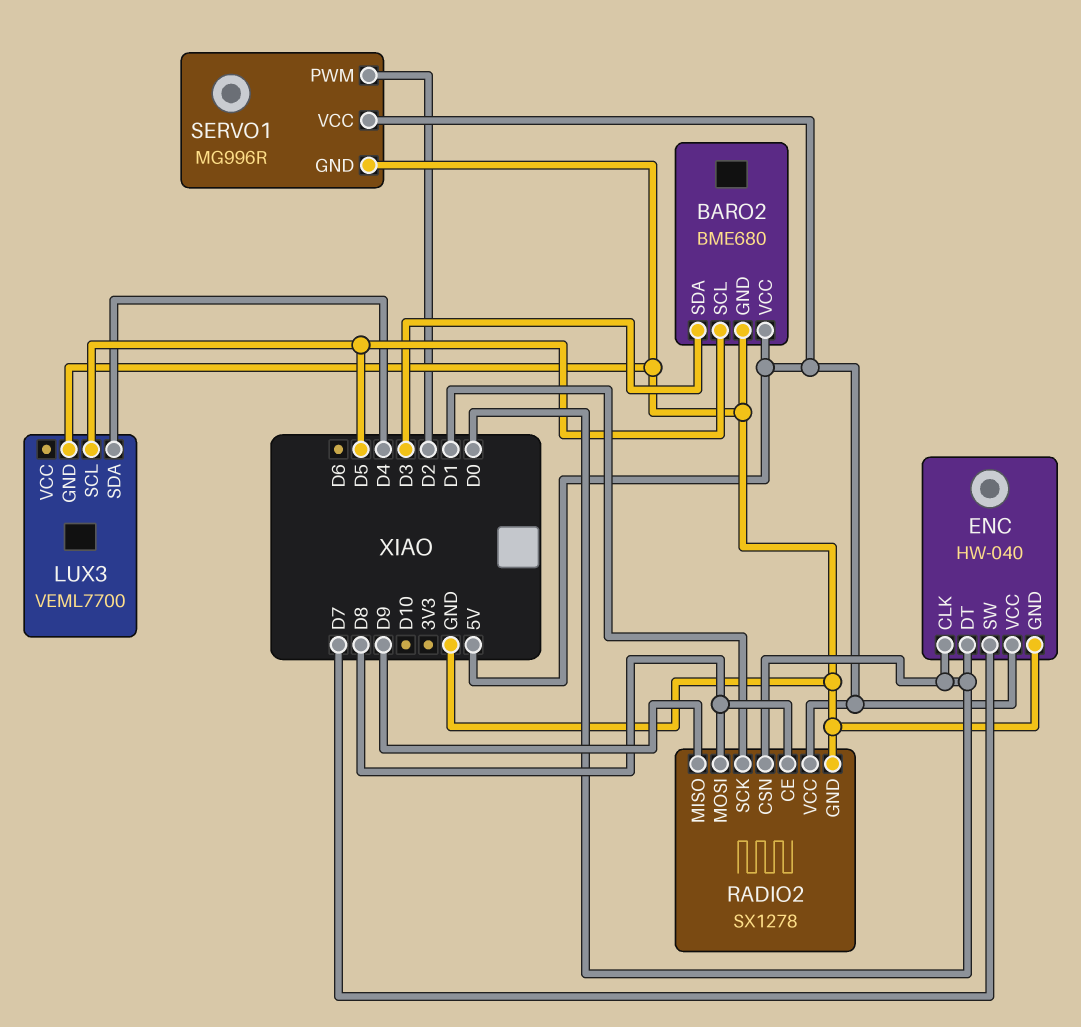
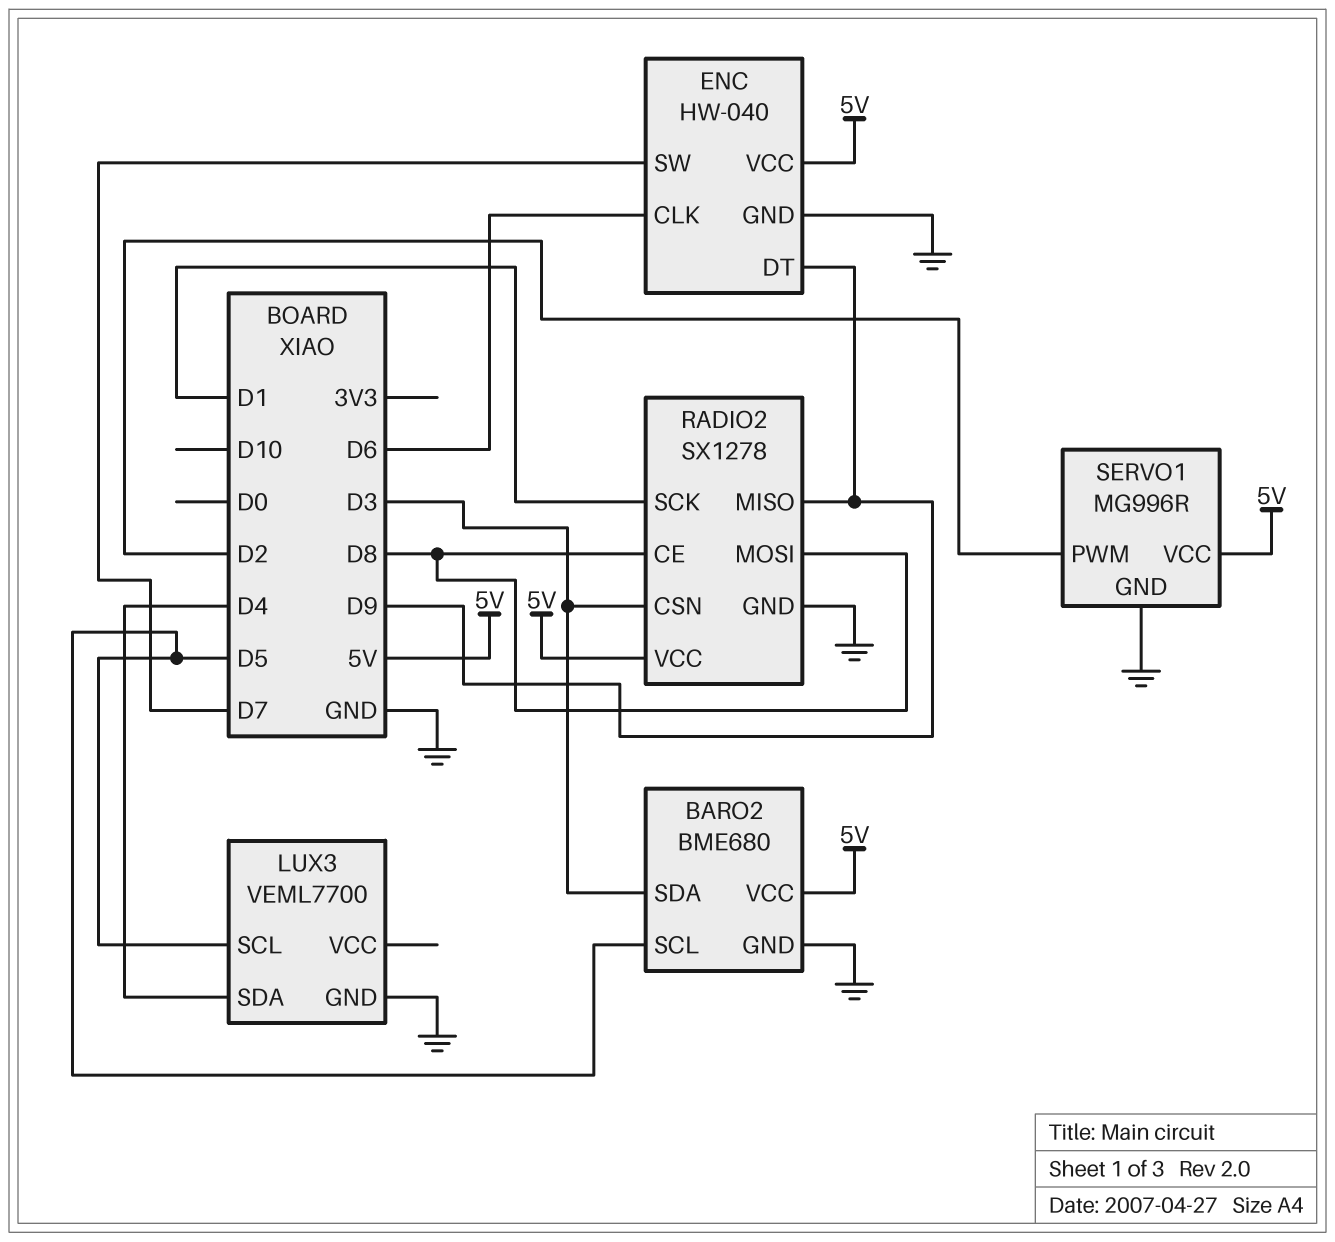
ENC pin CLK: D0 -> D6
ENC pin DT: D0 -> D9
RADIO2 pin CSN: D0 -> D3

